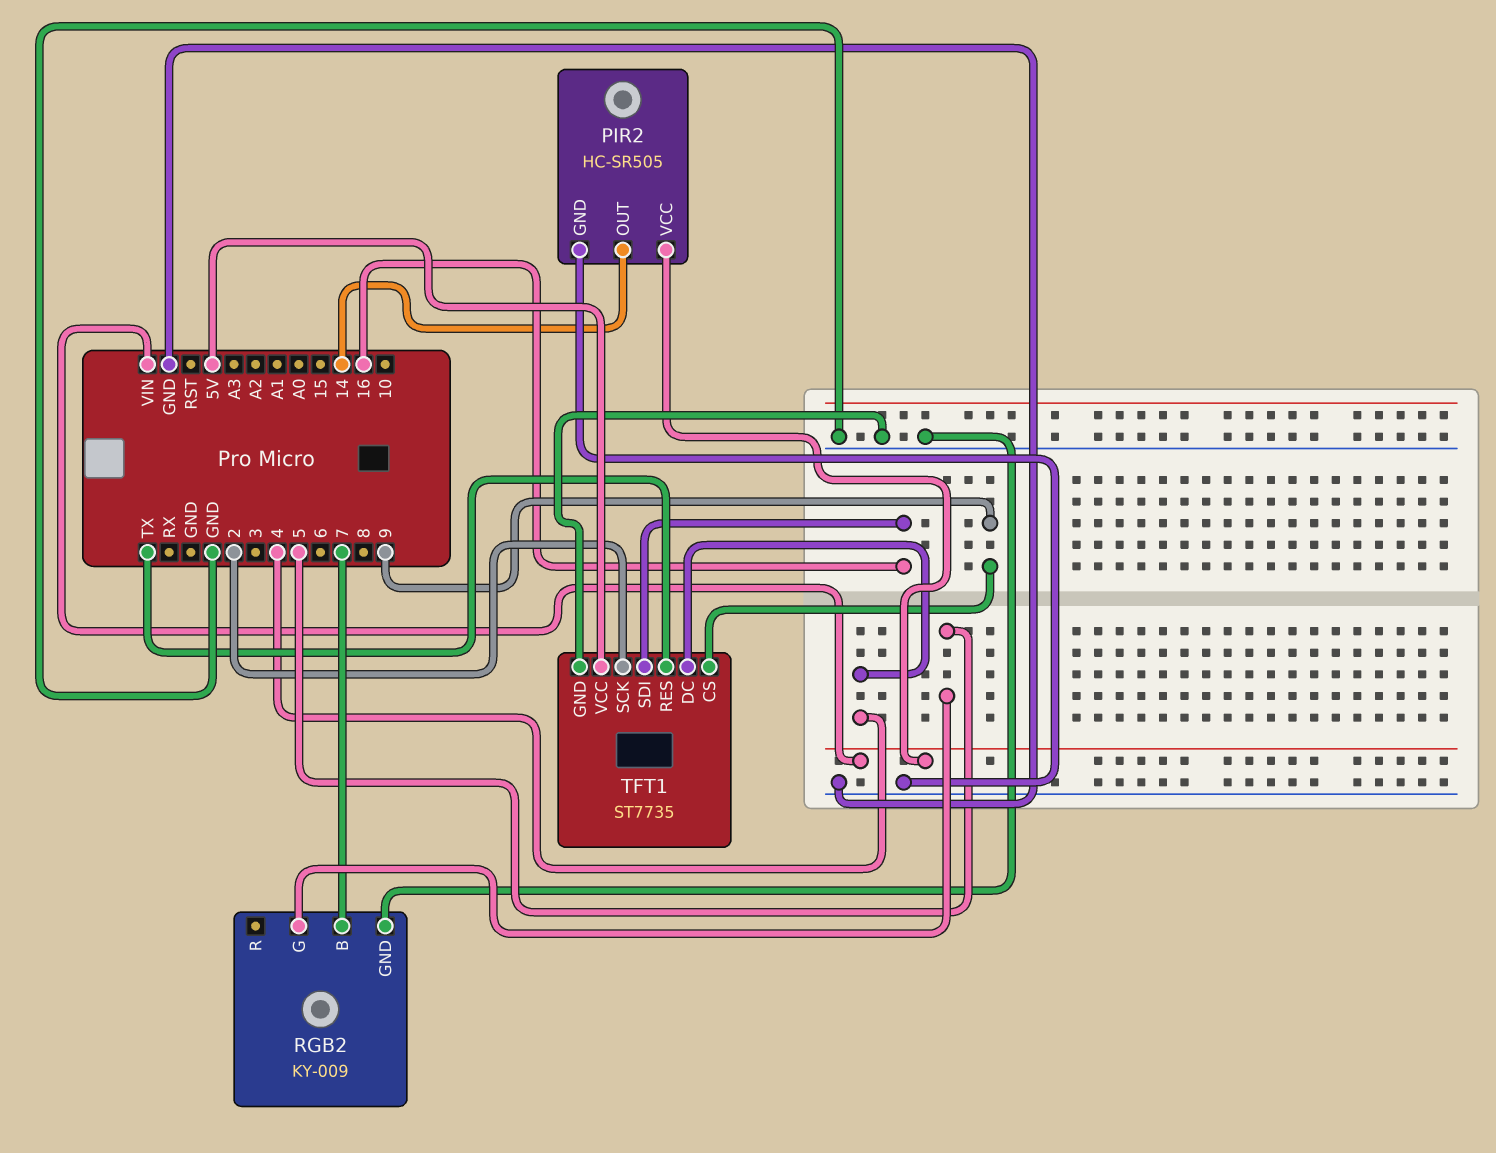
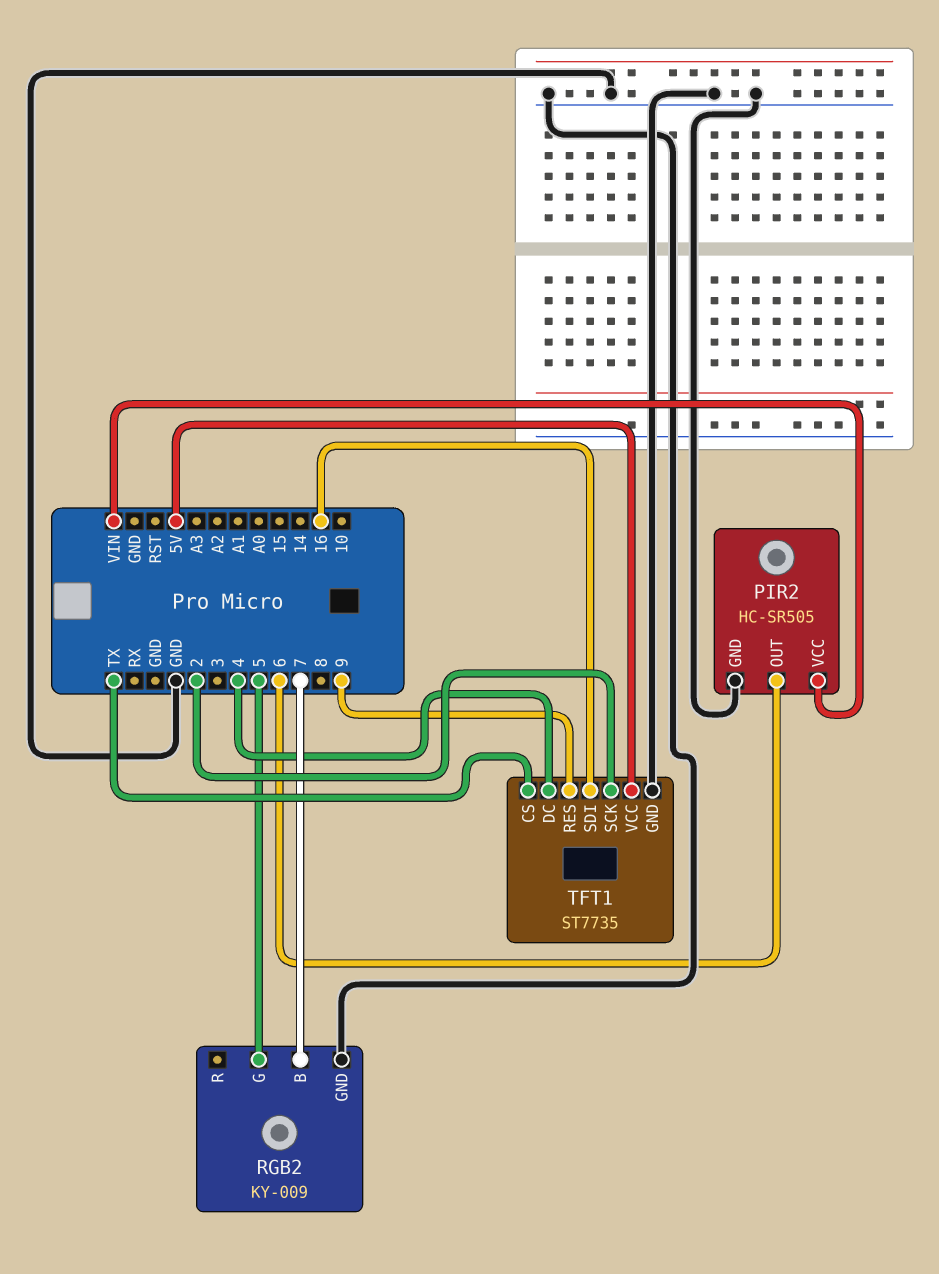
PIR2 pin OUT: 14 -> 6
TFT1 pin CS: 9 -> TX
TFT1 pin RES: TX -> 9

